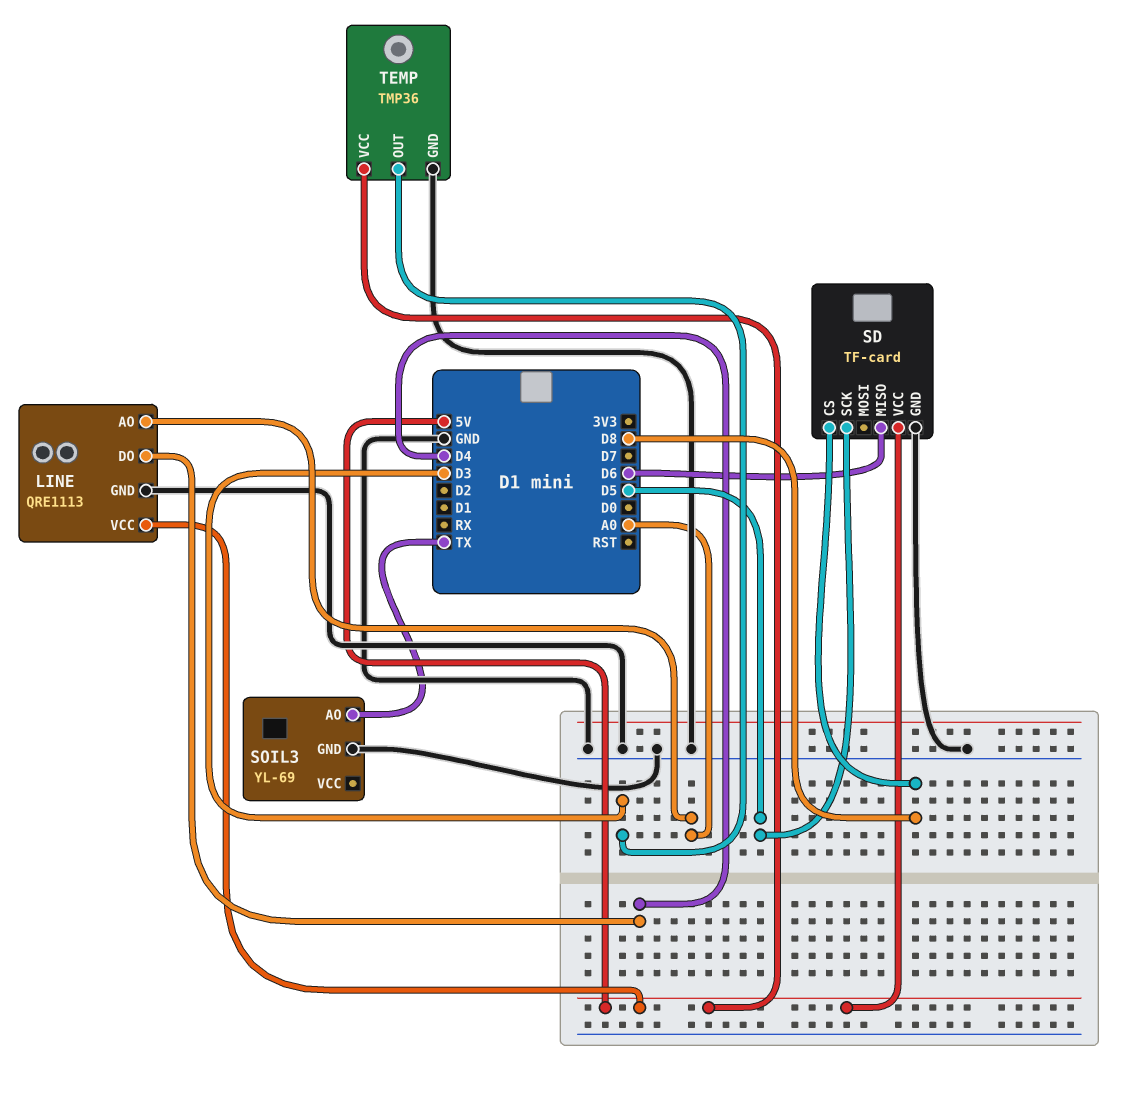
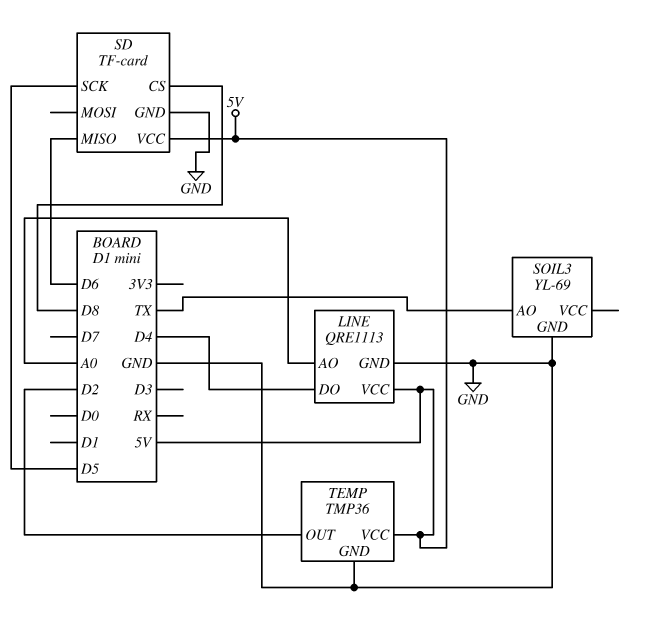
TEMP pin OUT: D3 -> D2

